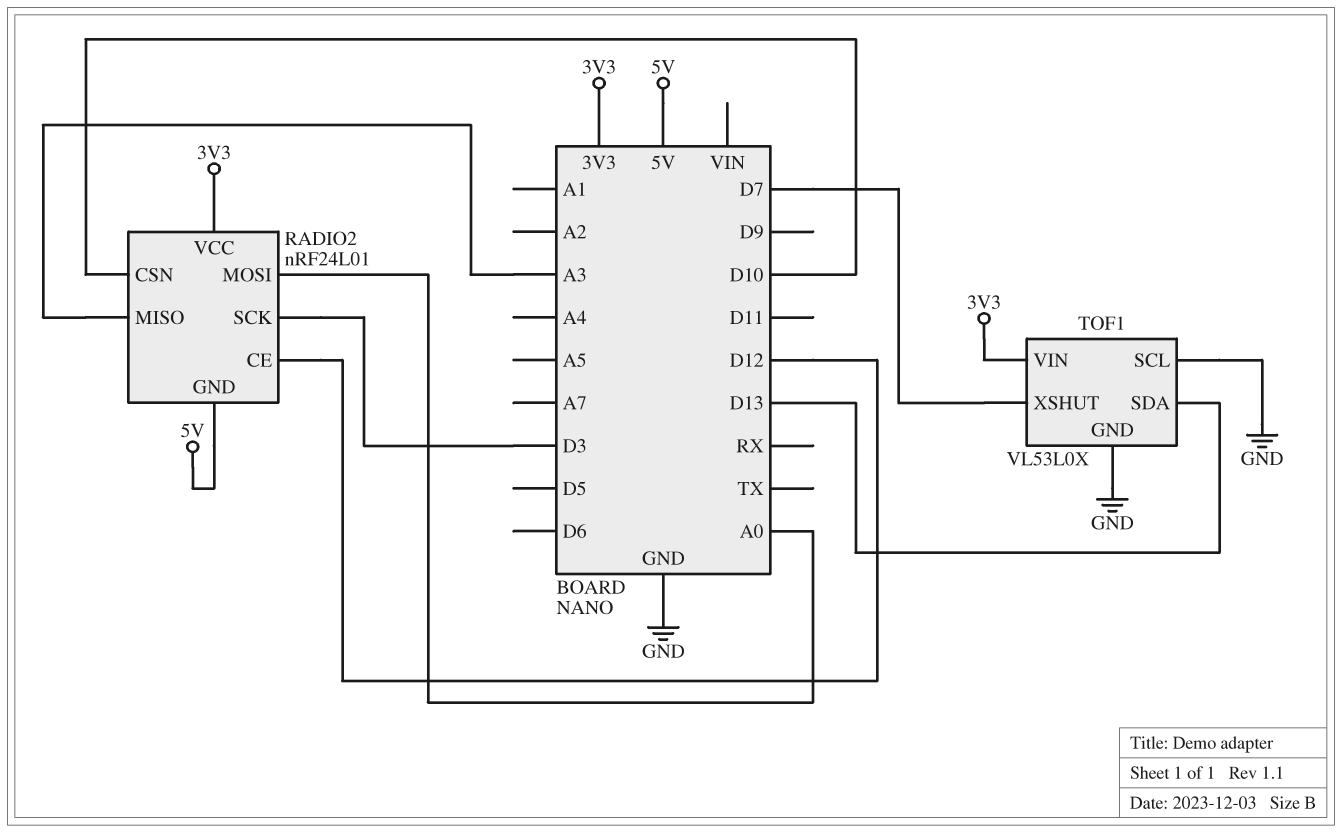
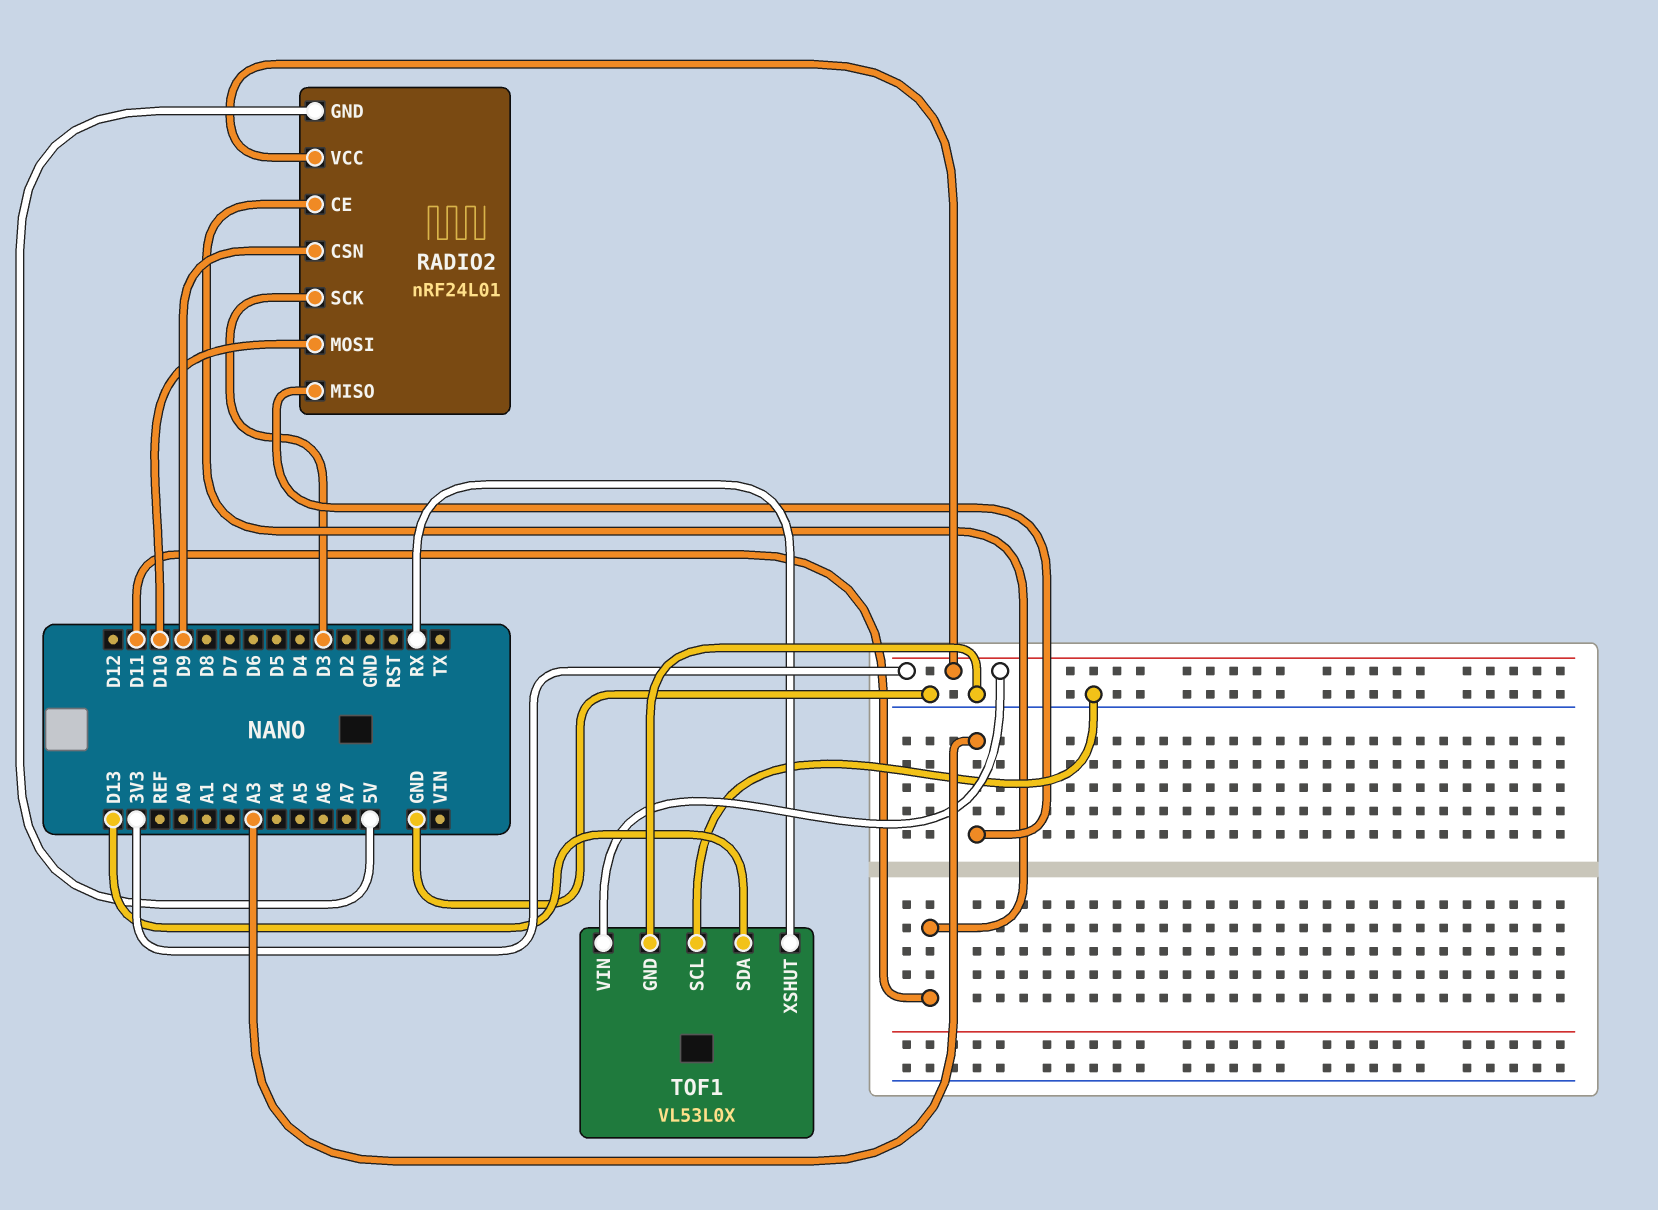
RADIO2 pin CE: D12 -> D11
RADIO2 pin CSN: D10 -> D9
RADIO2 pin MOSI: A0 -> D10
TOF1 pin XSHUT: D7 -> RX

